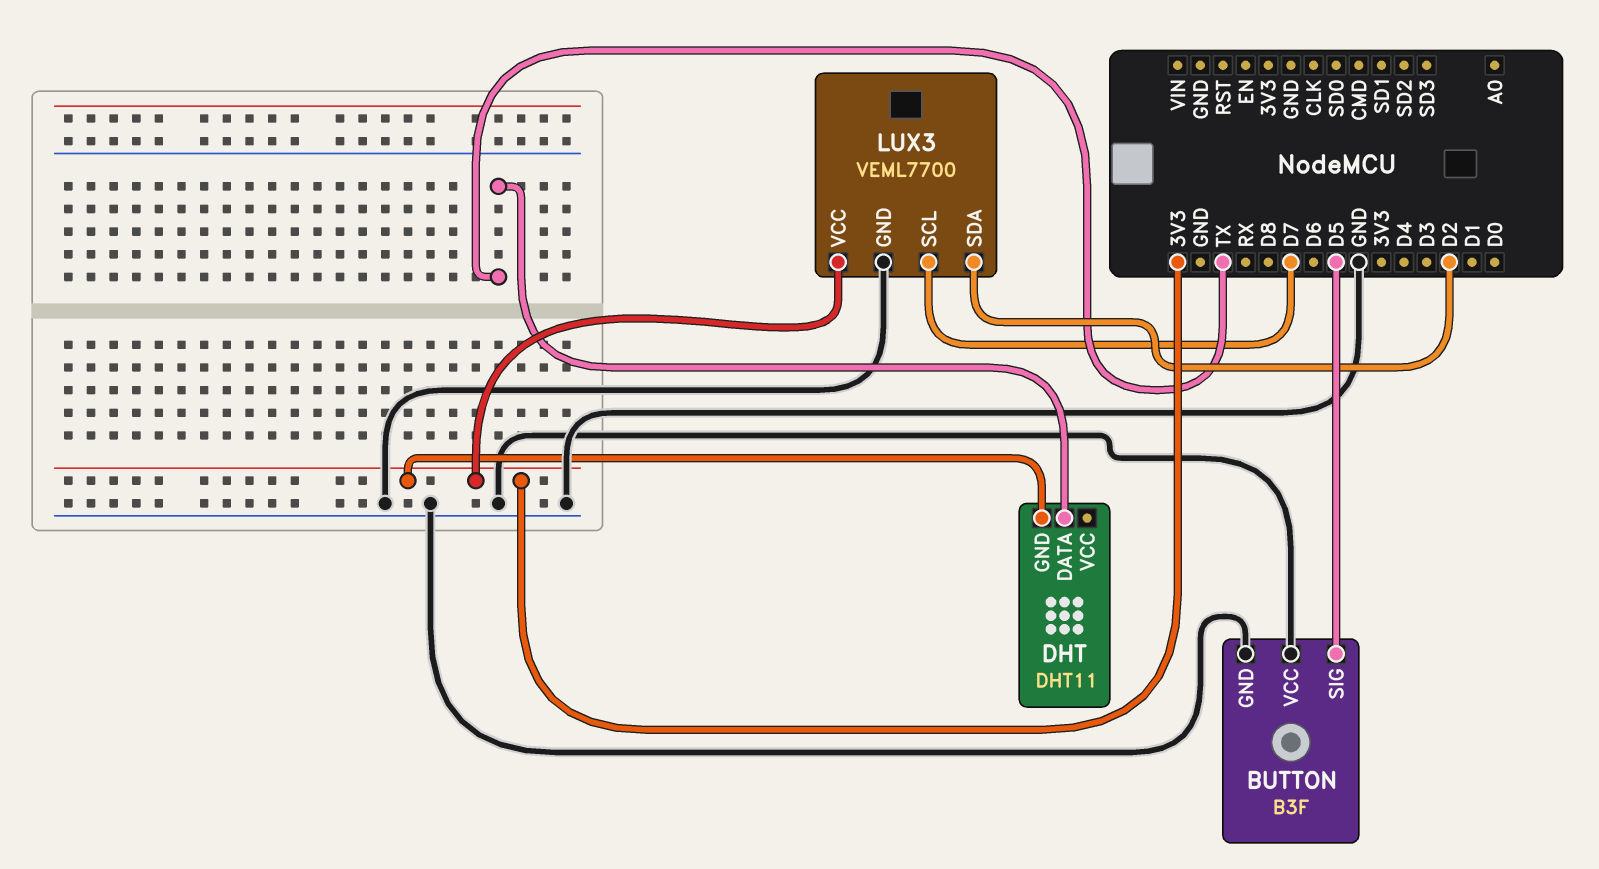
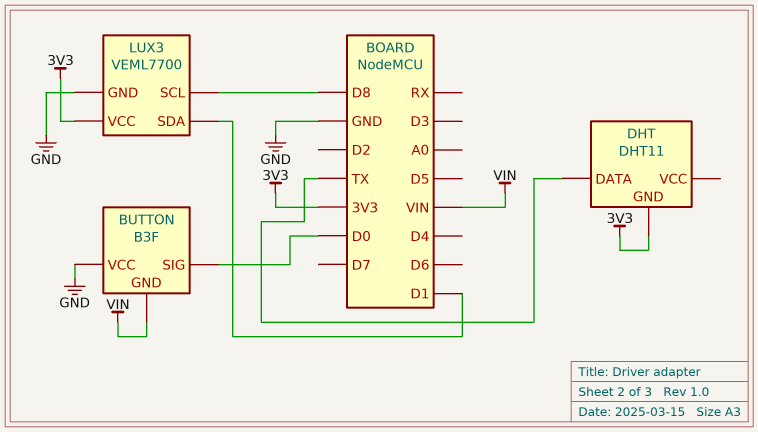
BUTTON pin GND: GND -> VIN
BUTTON pin SIG: D5 -> D0
LUX3 pin SCL: D7 -> D8
LUX3 pin SDA: D2 -> D1

